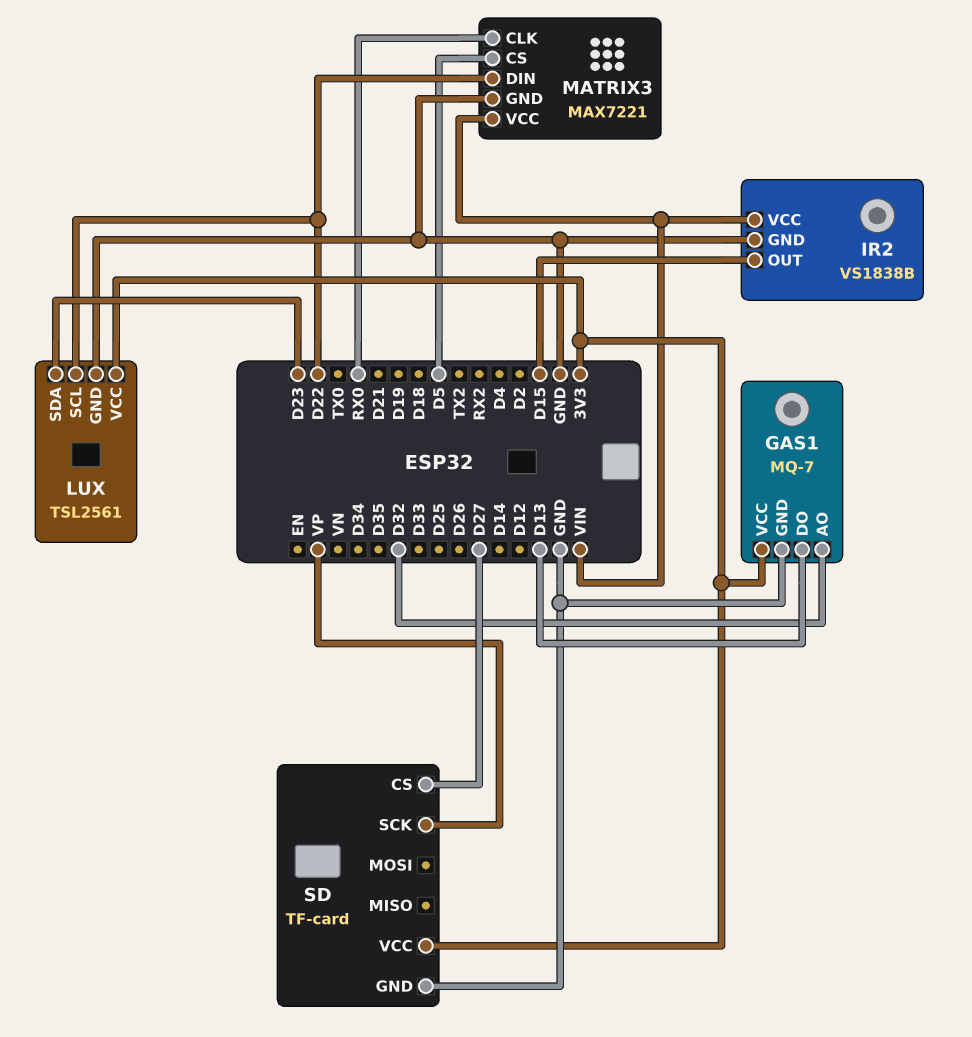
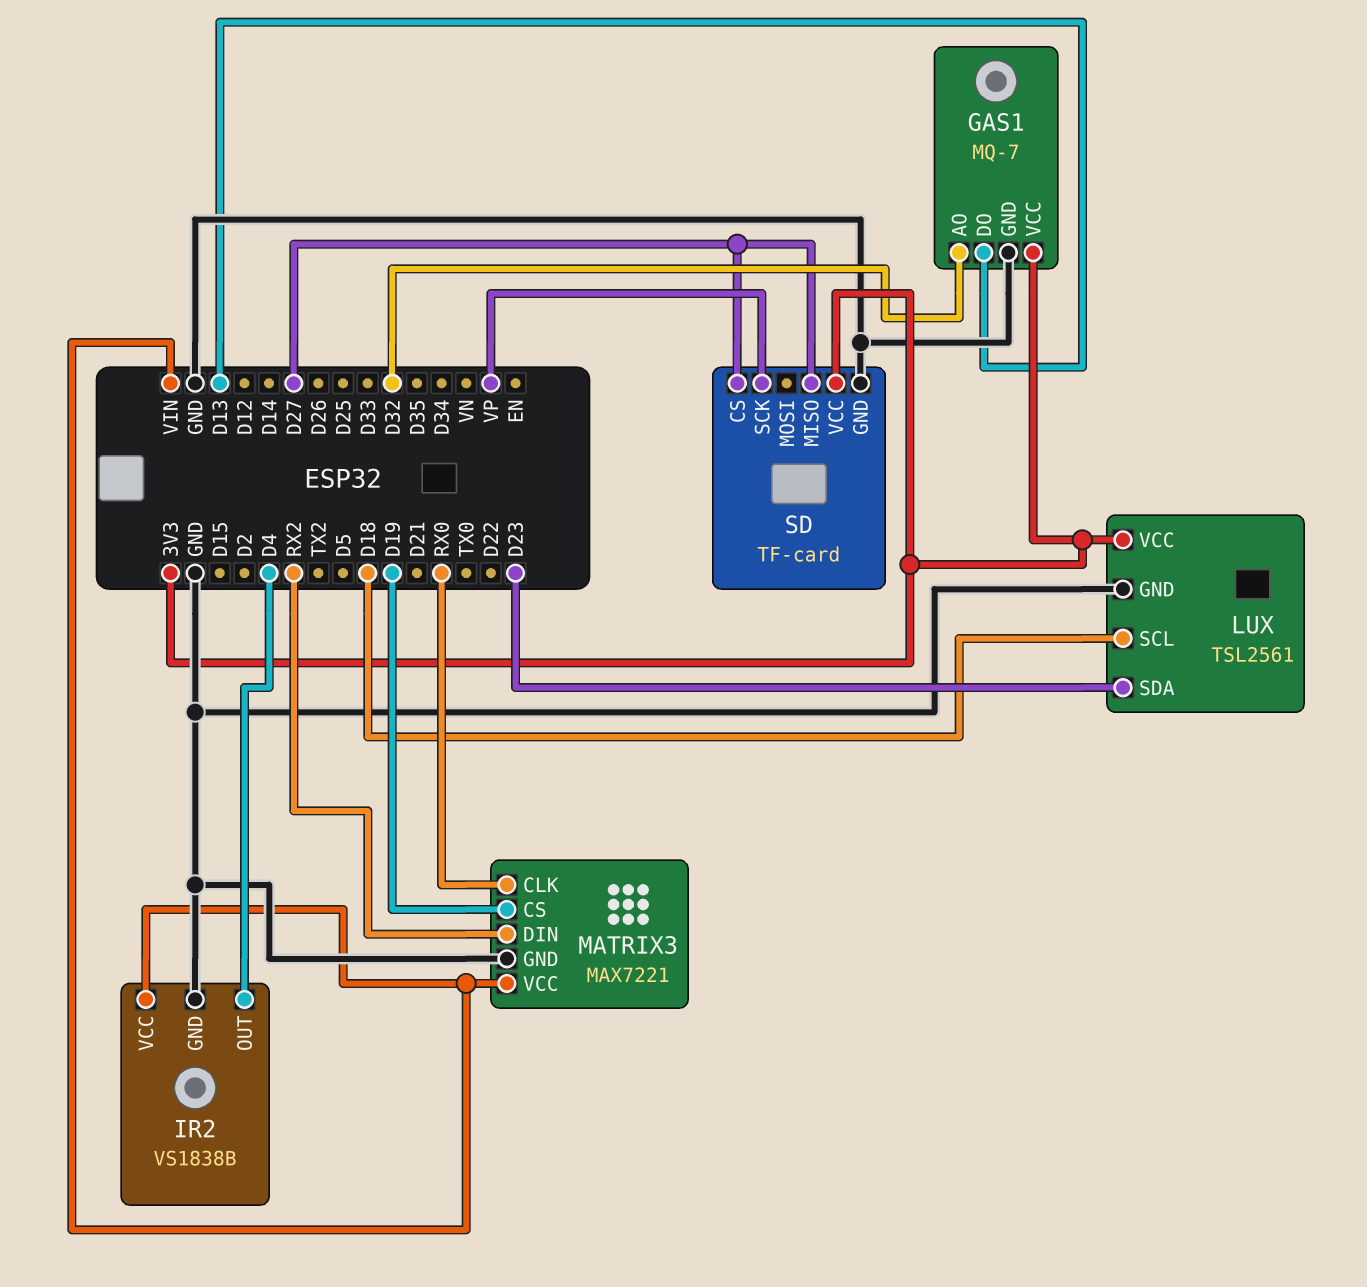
IR2 pin OUT: D15 -> D4
LUX pin SCL: D22 -> D18
MATRIX3 pin CS: D5 -> D19
MATRIX3 pin DIN: D22 -> RX2
SD pin MISO: none -> D27

